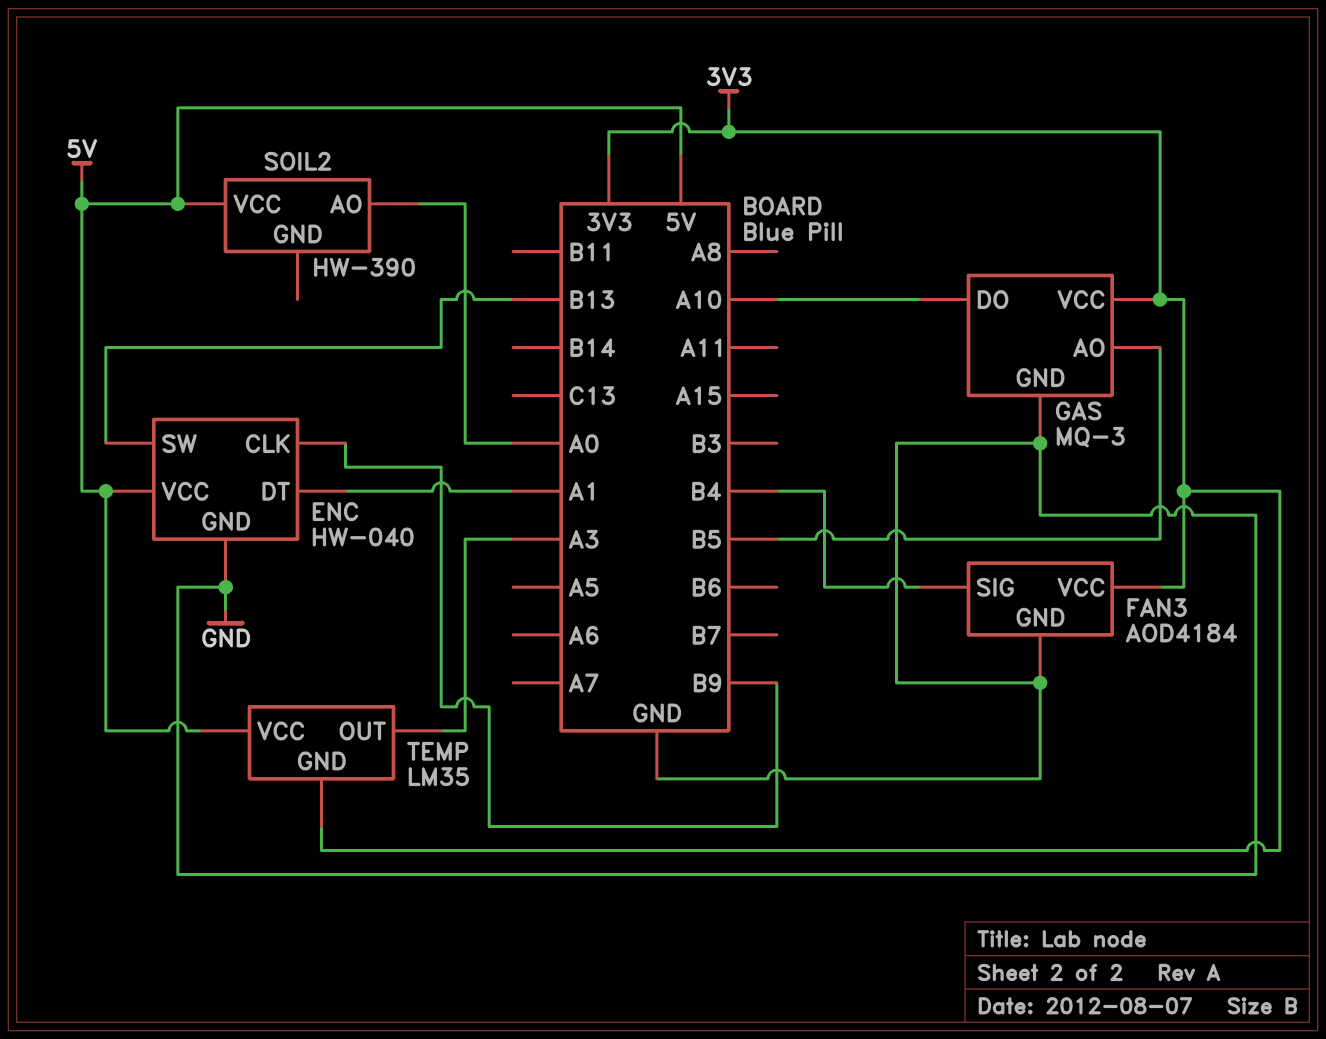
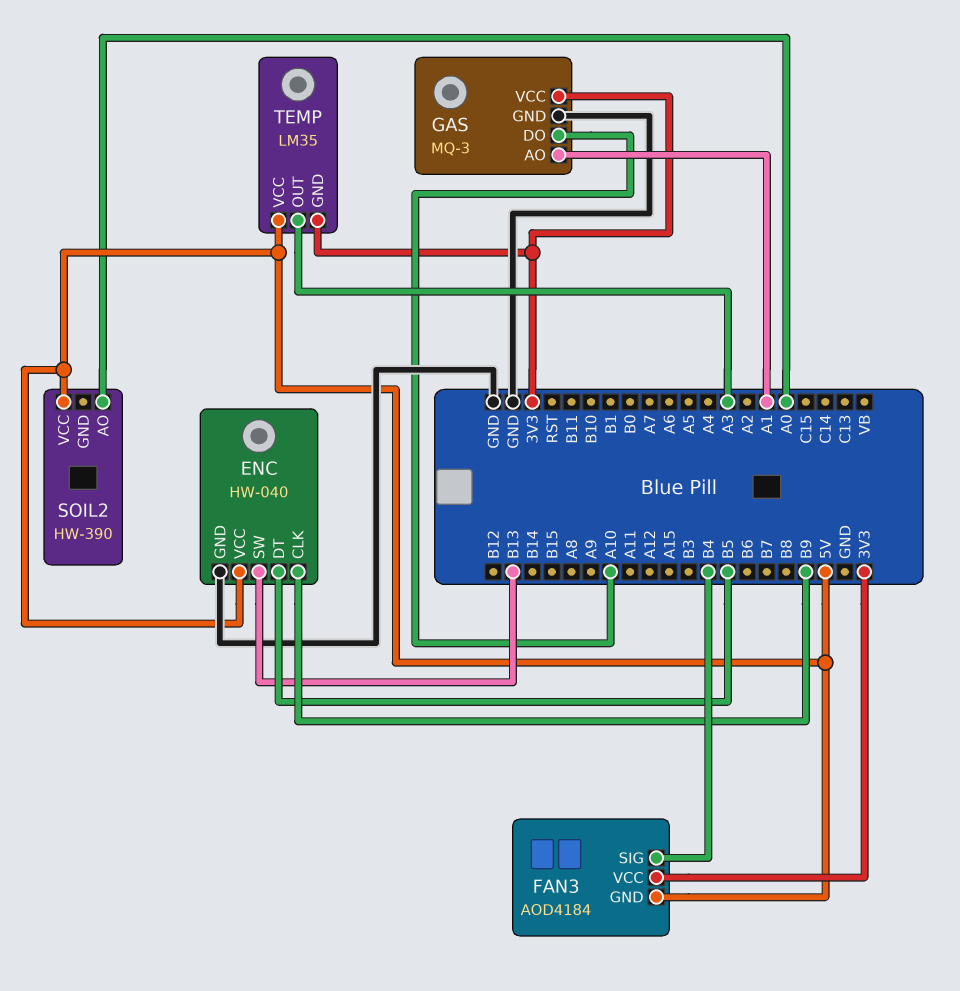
ENC pin DT: A1 -> B5
FAN3 pin GND: GND -> 5V
GAS pin AO: B5 -> A1

